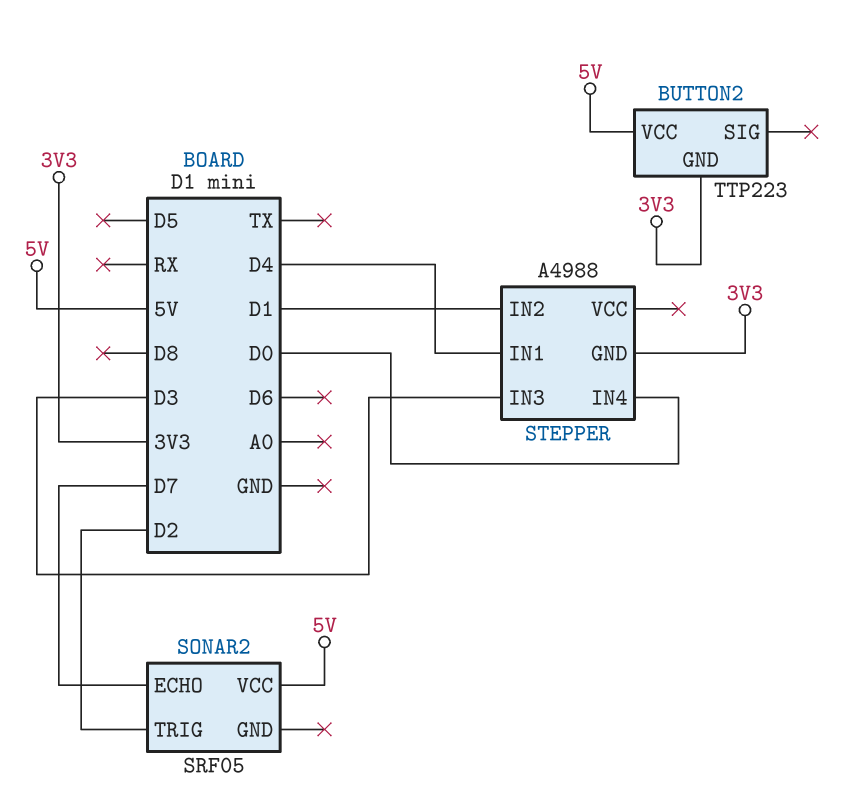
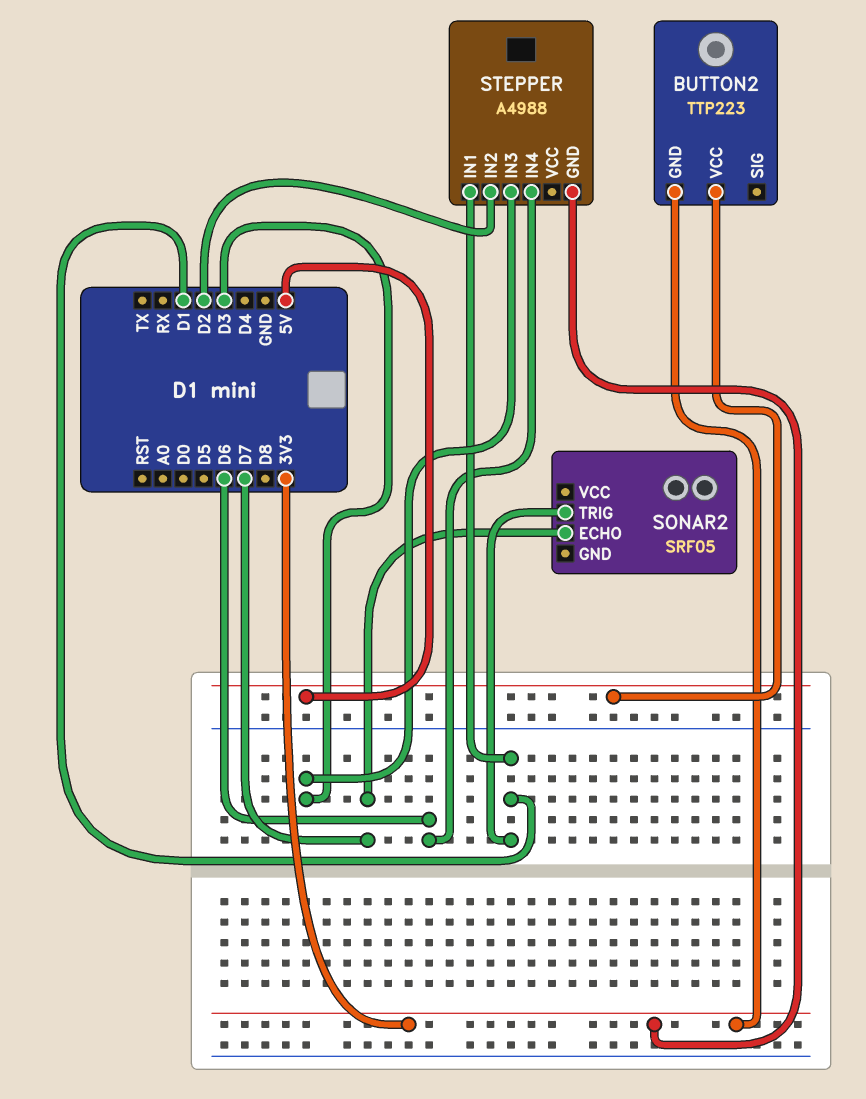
SONAR2 pin TRIG: D2 -> D1
SONAR2 pin VCC: 5V -> none
STEPPER pin IN1: D4 -> D1
STEPPER pin IN2: D1 -> D2
STEPPER pin IN4: D0 -> D6

